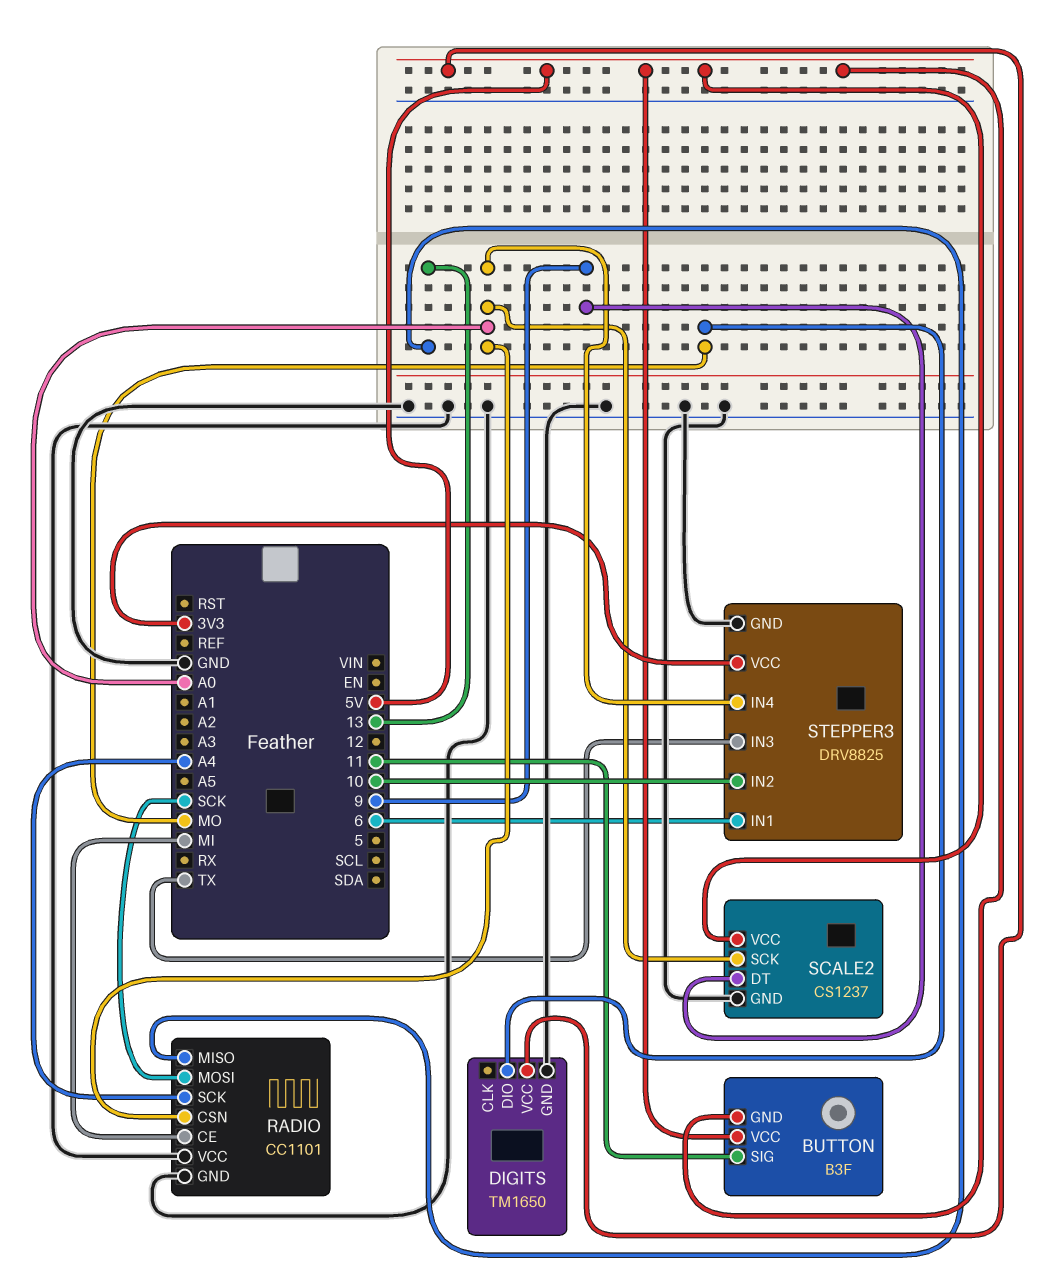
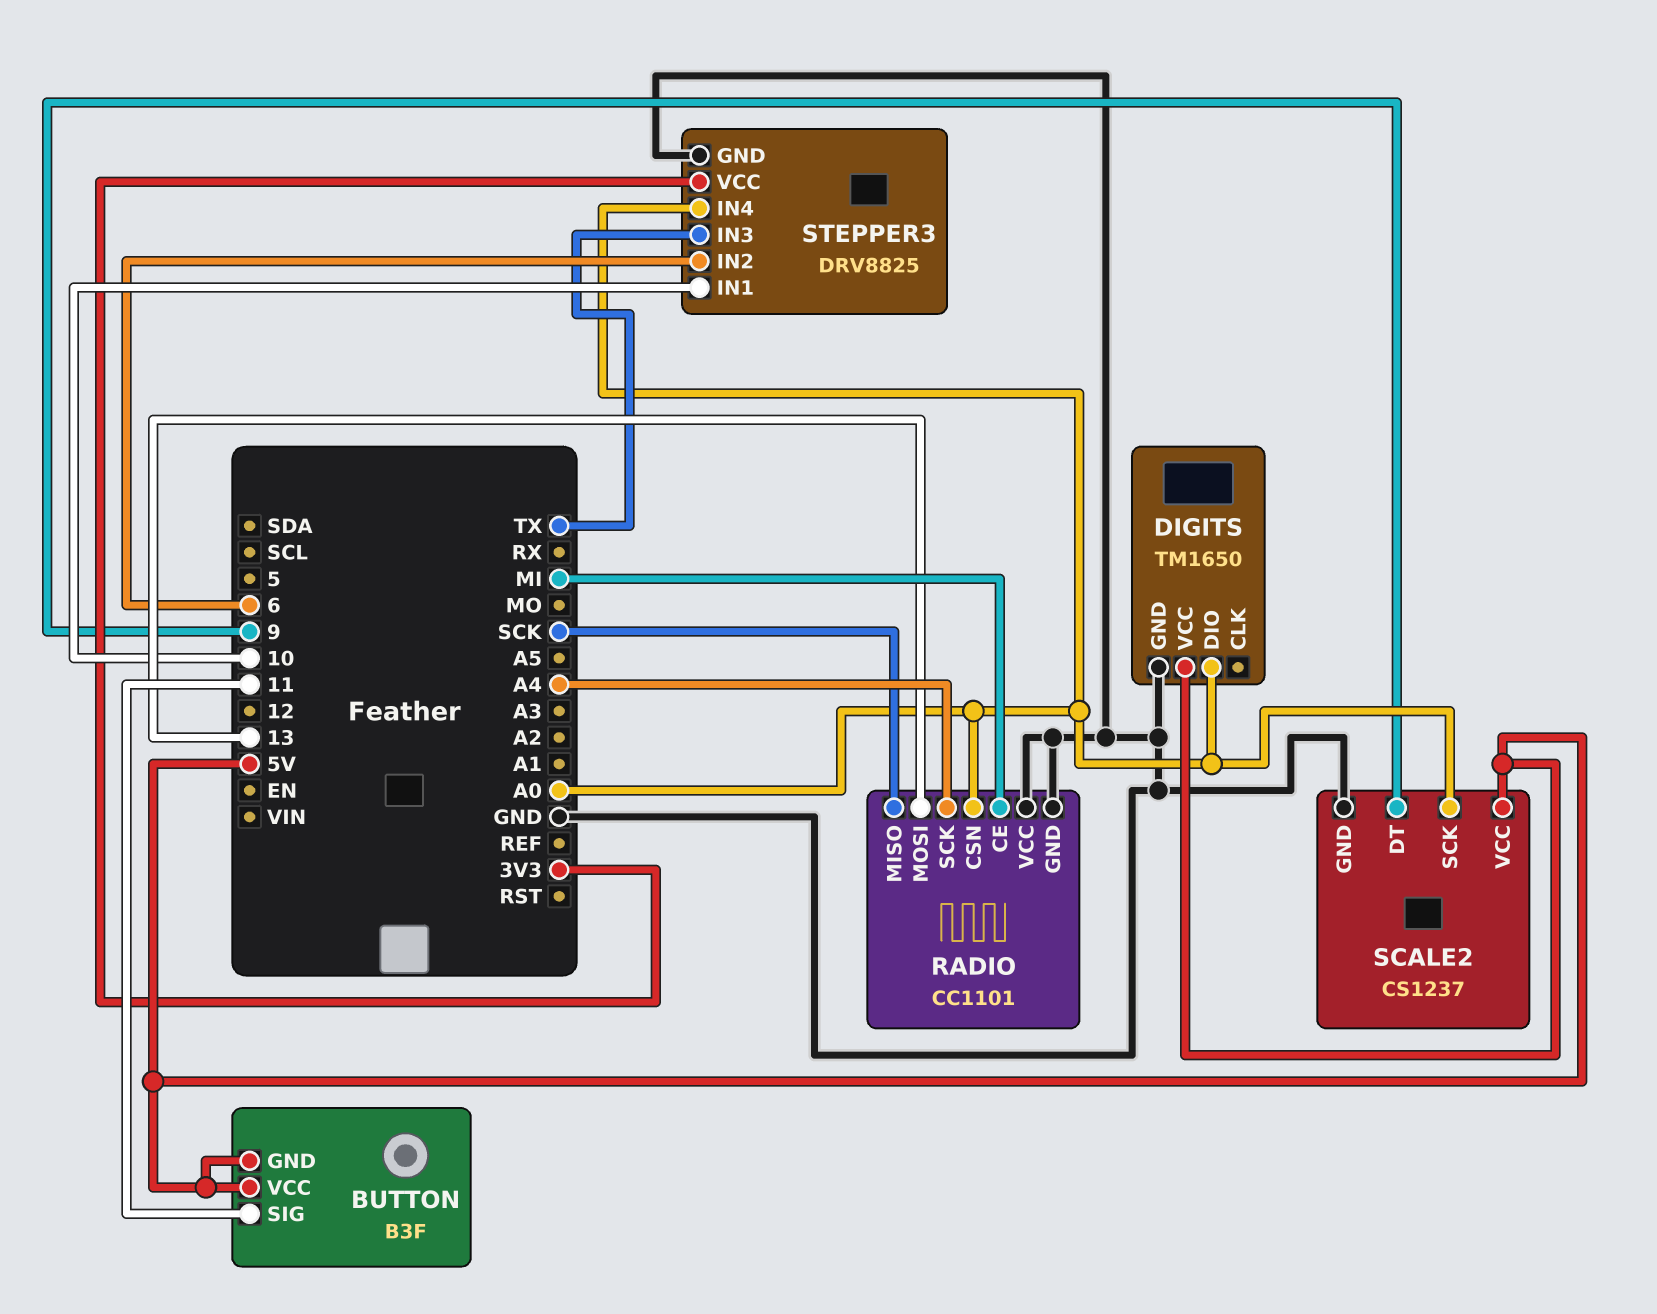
DIGITS pin DIO: MO -> A0
RADIO pin MISO: 13 -> SCK
RADIO pin MOSI: SCK -> 13
STEPPER3 pin IN1: 6 -> 10
STEPPER3 pin IN2: 10 -> 6

